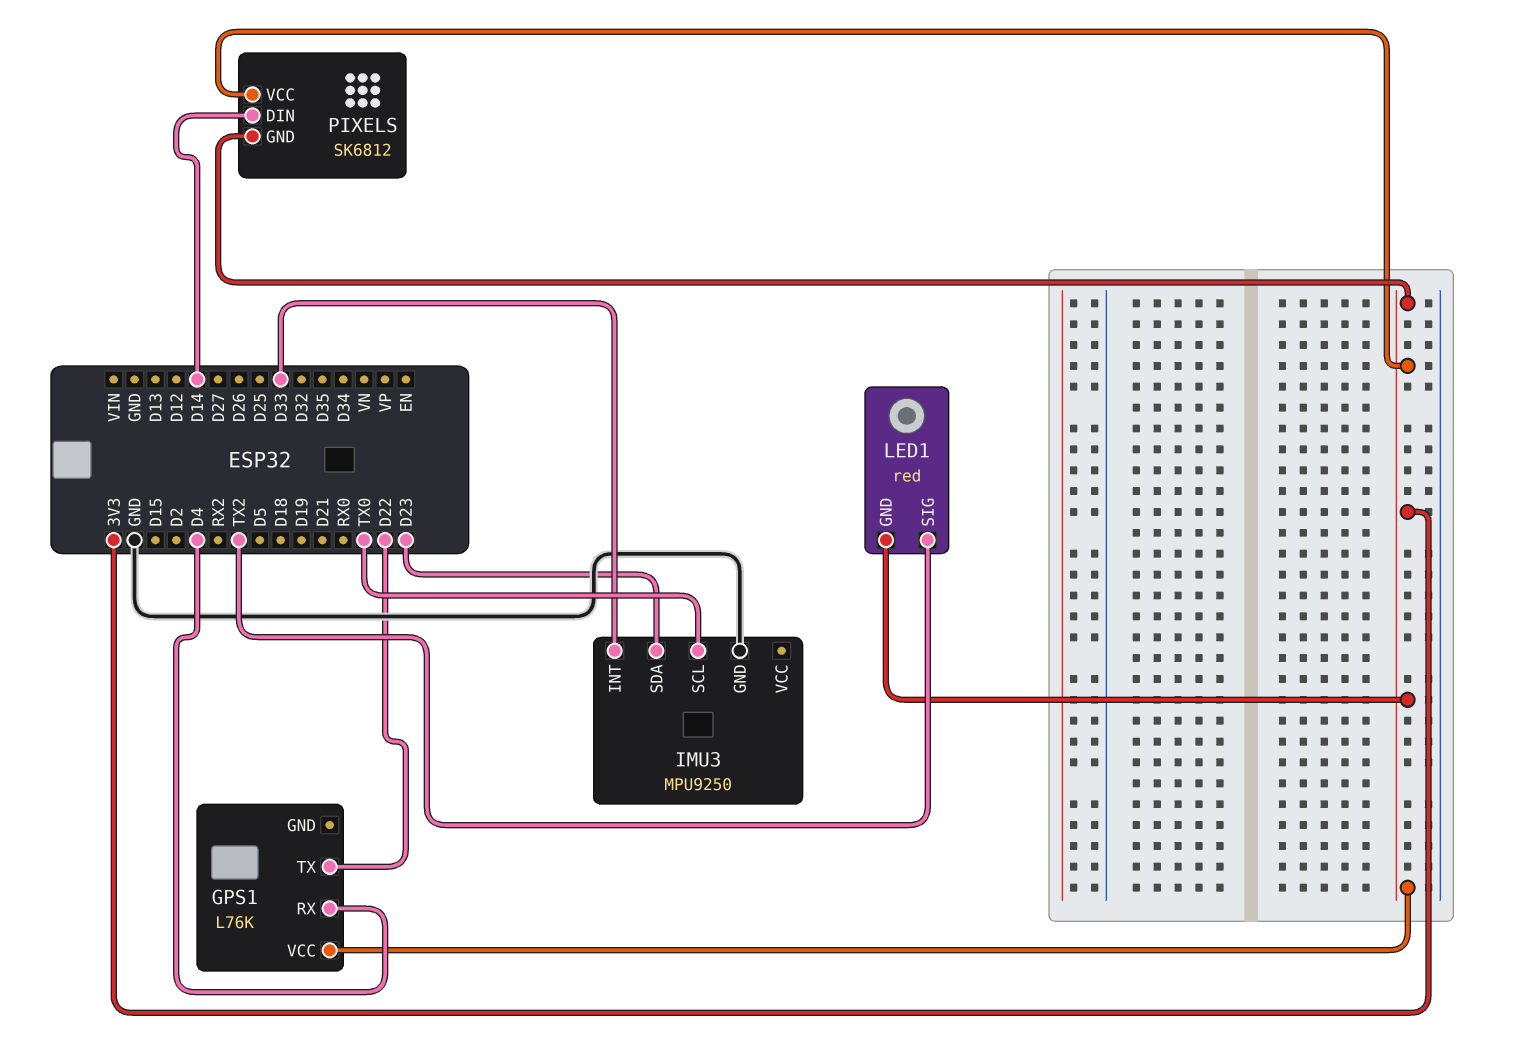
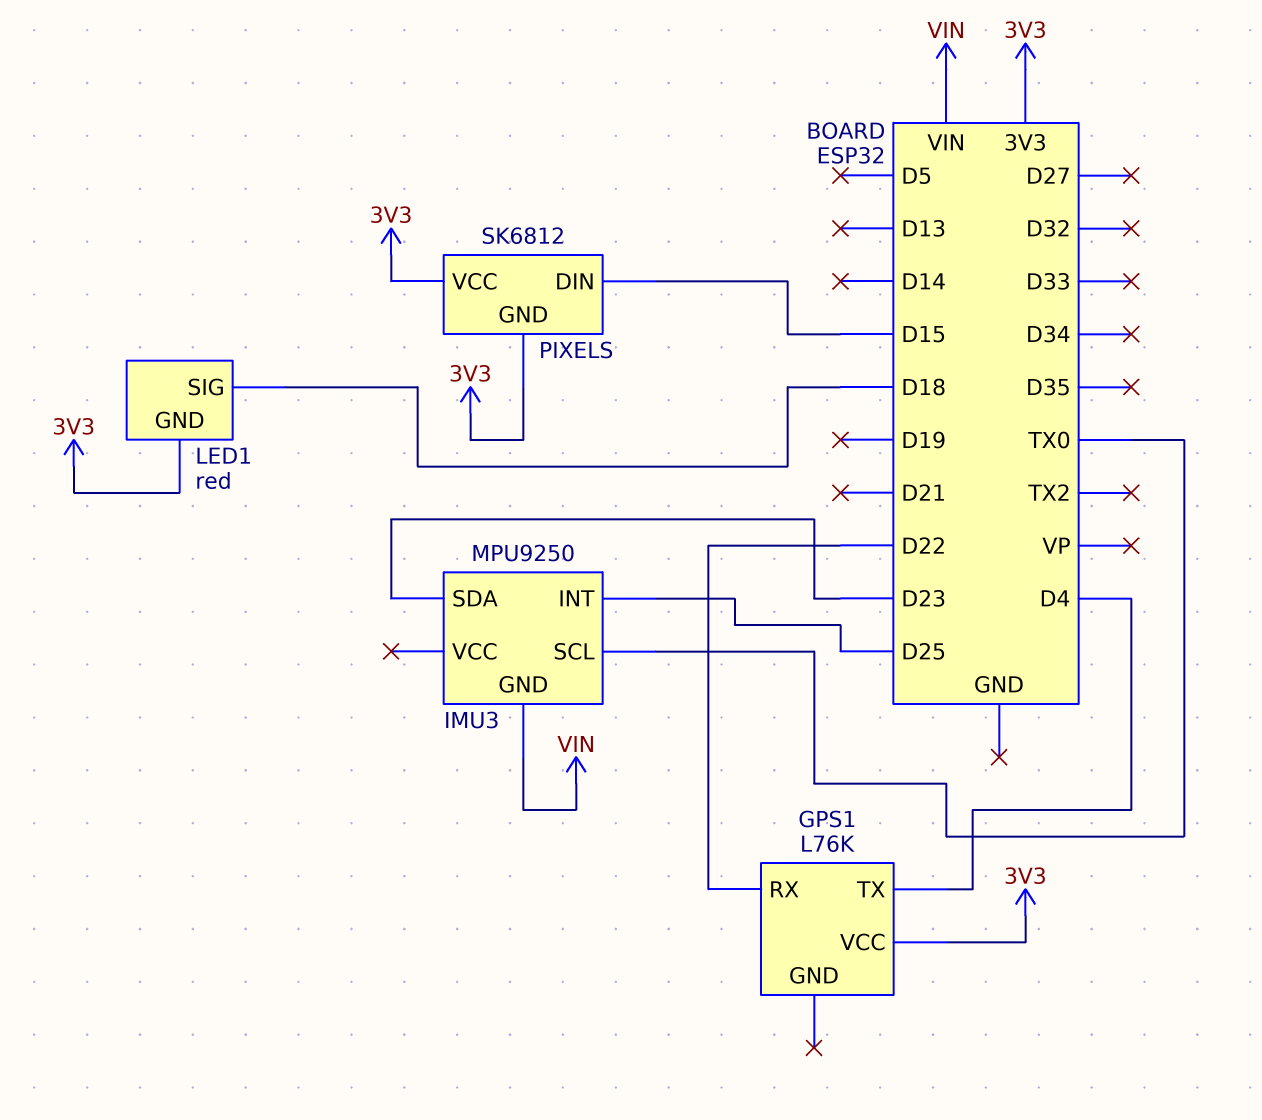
GPS1 pin RX: D4 -> D22
GPS1 pin TX: D22 -> D4
IMU3 pin GND: GND -> VIN
IMU3 pin INT: D33 -> D25
LED1 pin SIG: TX2 -> D18
PIXELS pin DIN: D14 -> D15

